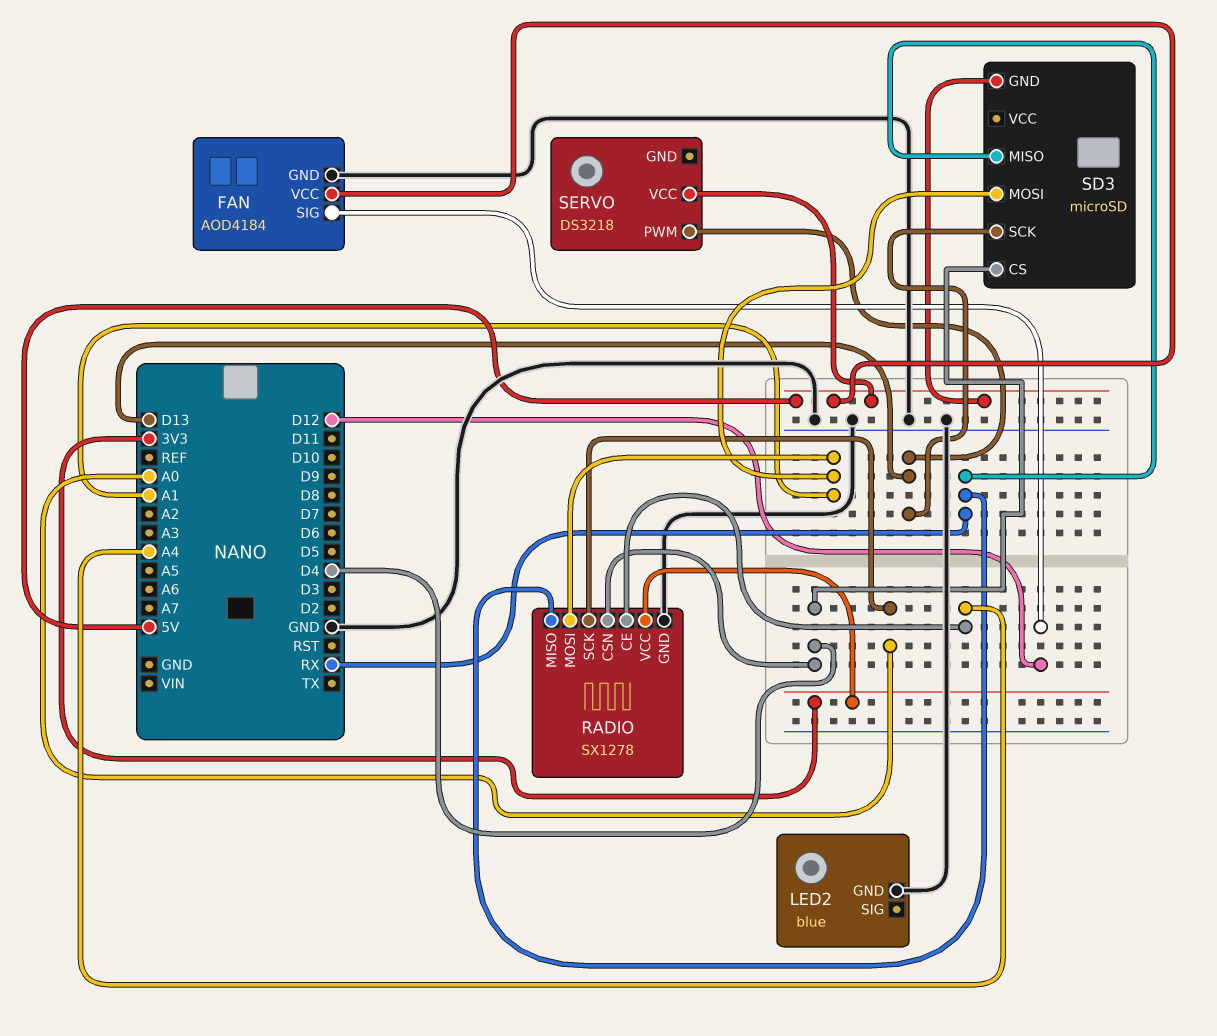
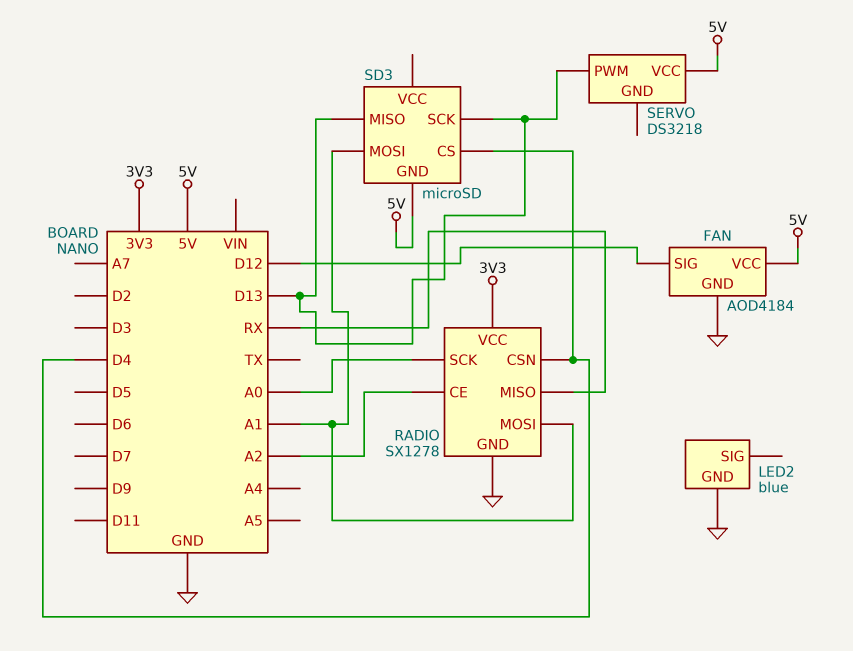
RADIO pin CE: A4 -> A2
SD3 pin MISO: RX -> D13

